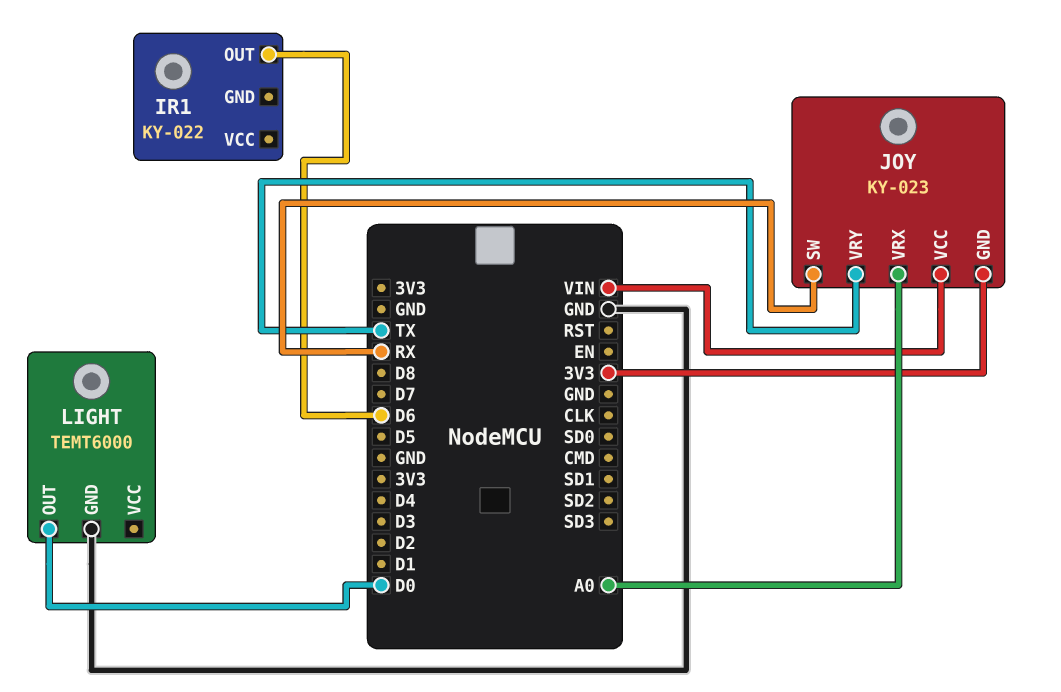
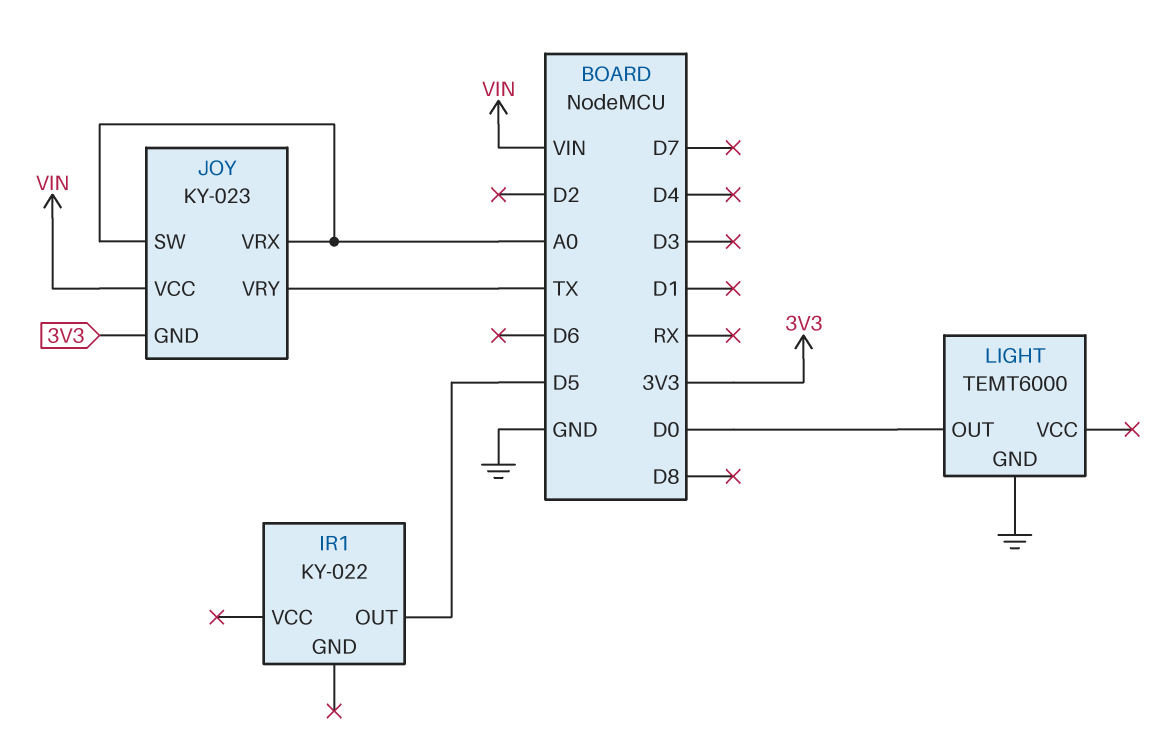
IR1 pin OUT: D6 -> D5
JOY pin SW: RX -> A0

